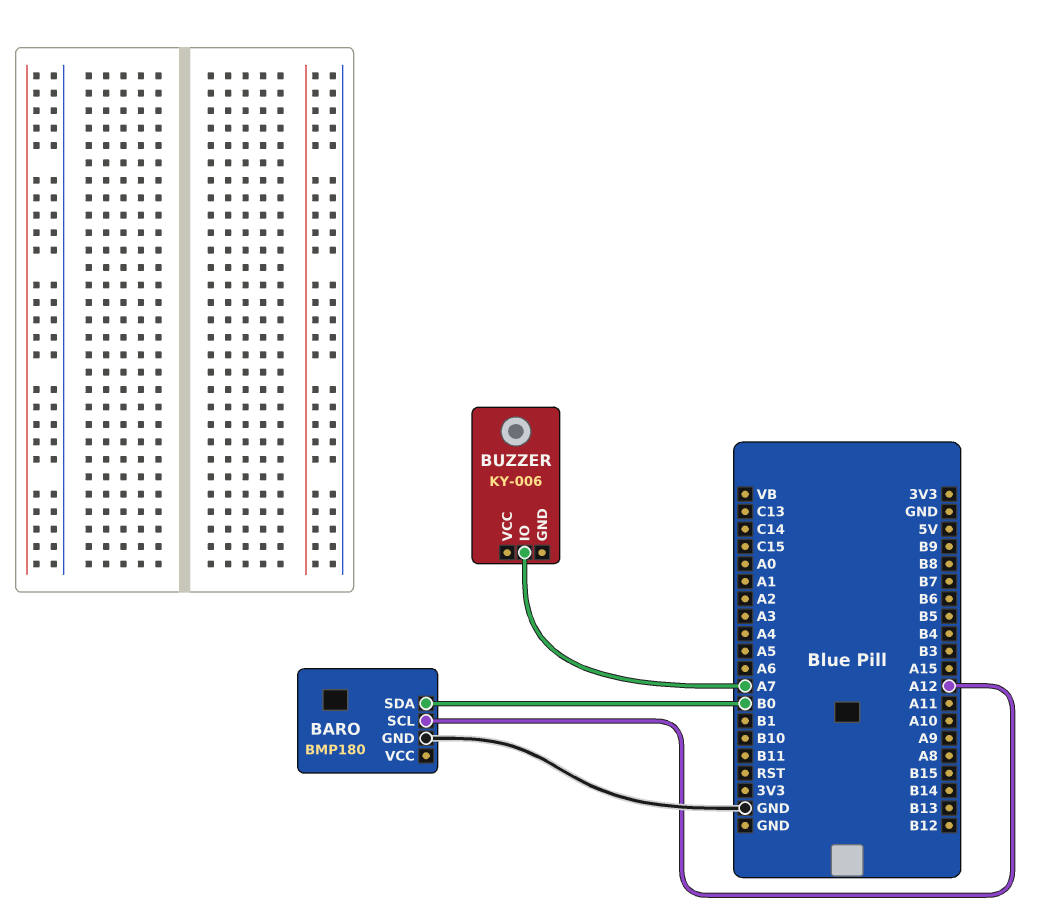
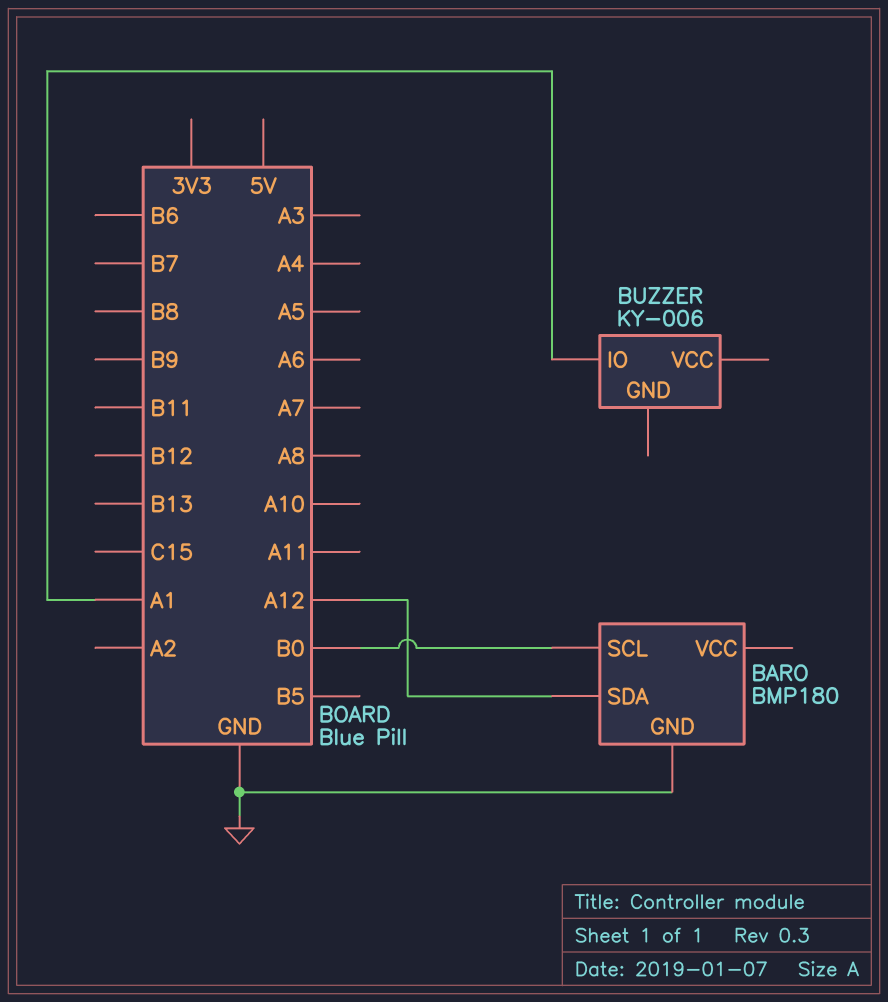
BARO pin SCL: A12 -> B0
BARO pin SDA: B0 -> A12
BUZZER pin IO: A7 -> A1

